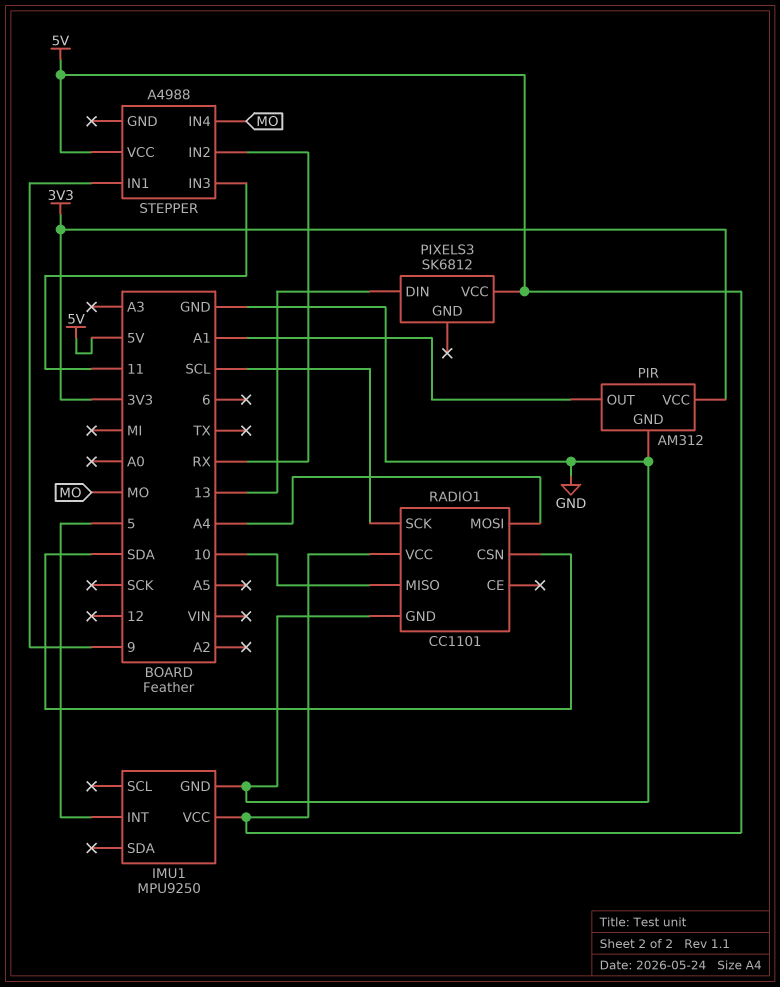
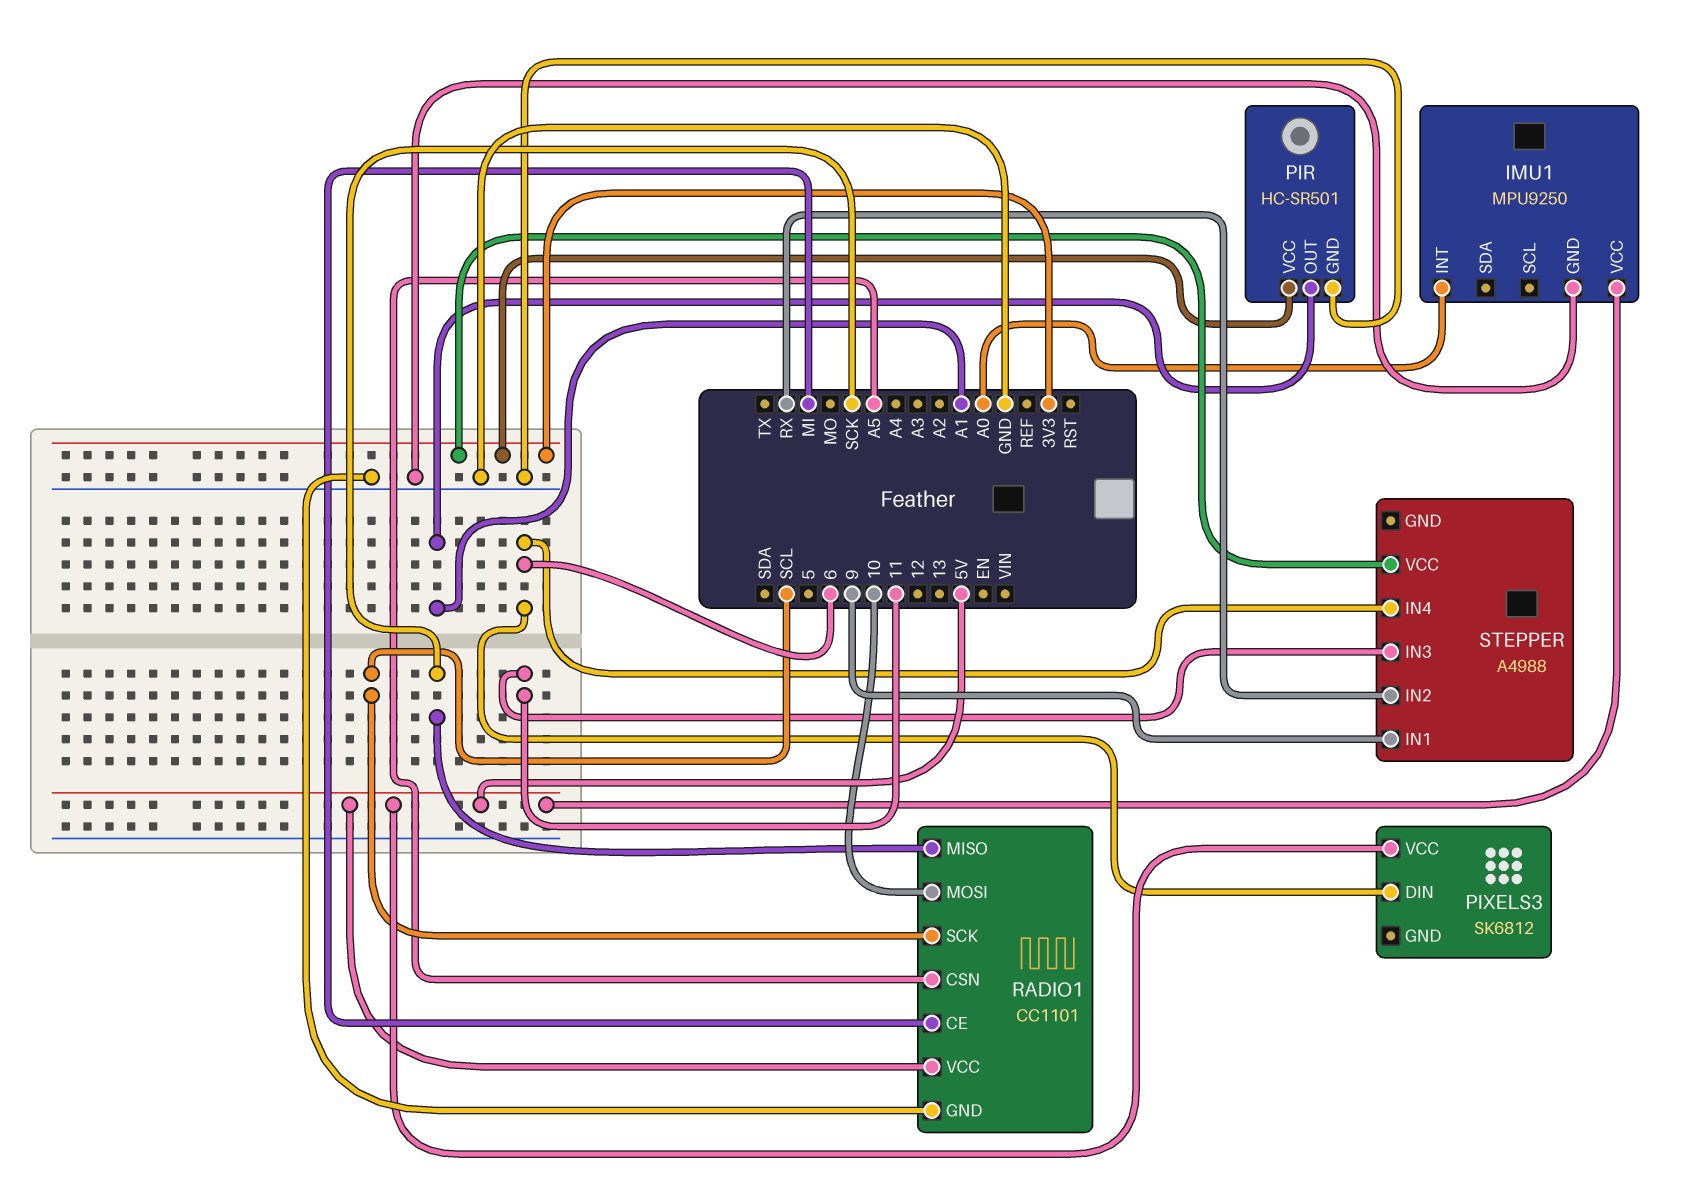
IMU1 pin INT: 5 -> A0
PIR: AM312 -> HC-SR501
PIXELS3 pin DIN: 13 -> 6
RADIO1 pin CE: none -> MI
RADIO1 pin CSN: SDA -> A5
RADIO1 pin MISO: 10 -> SCK
RADIO1 pin MOSI: A4 -> 10
STEPPER pin IN4: MO -> 6
STEPPER pin VCC: 5V -> 3V3

